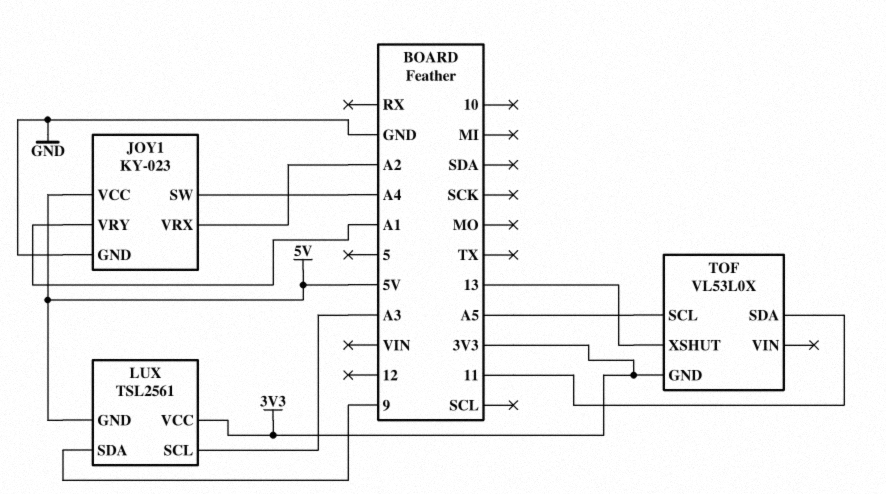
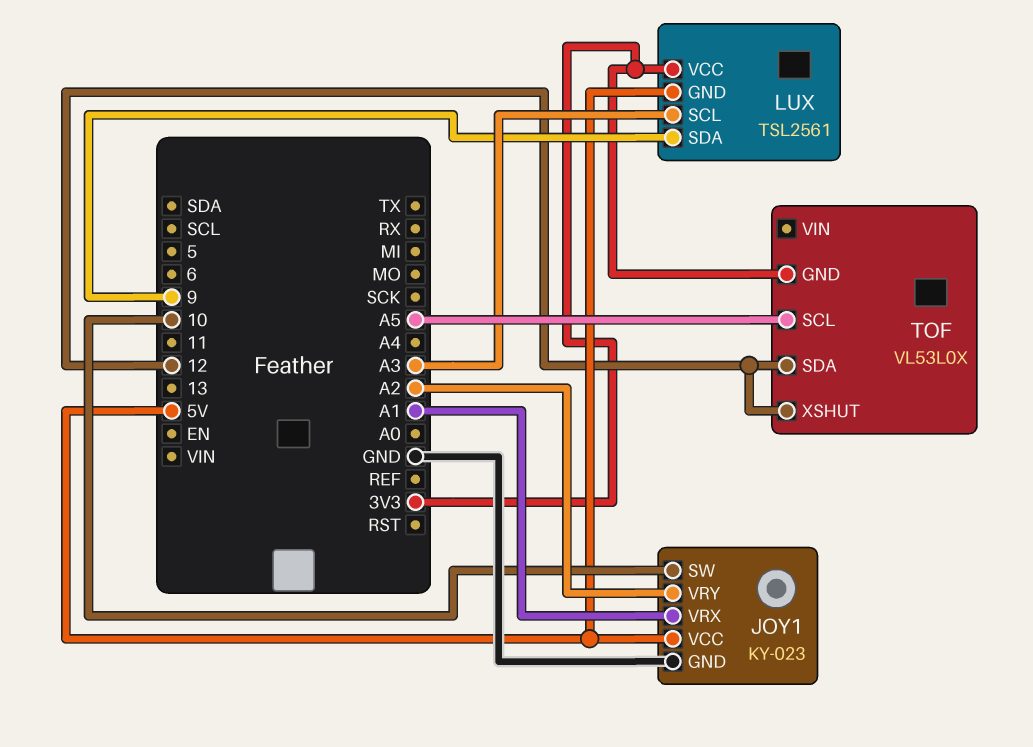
JOY1 pin SW: A4 -> 10
JOY1 pin VRX: A2 -> A1
JOY1 pin VRY: A1 -> A2
TOF pin SDA: 11 -> 12
TOF pin XSHUT: 13 -> 12

